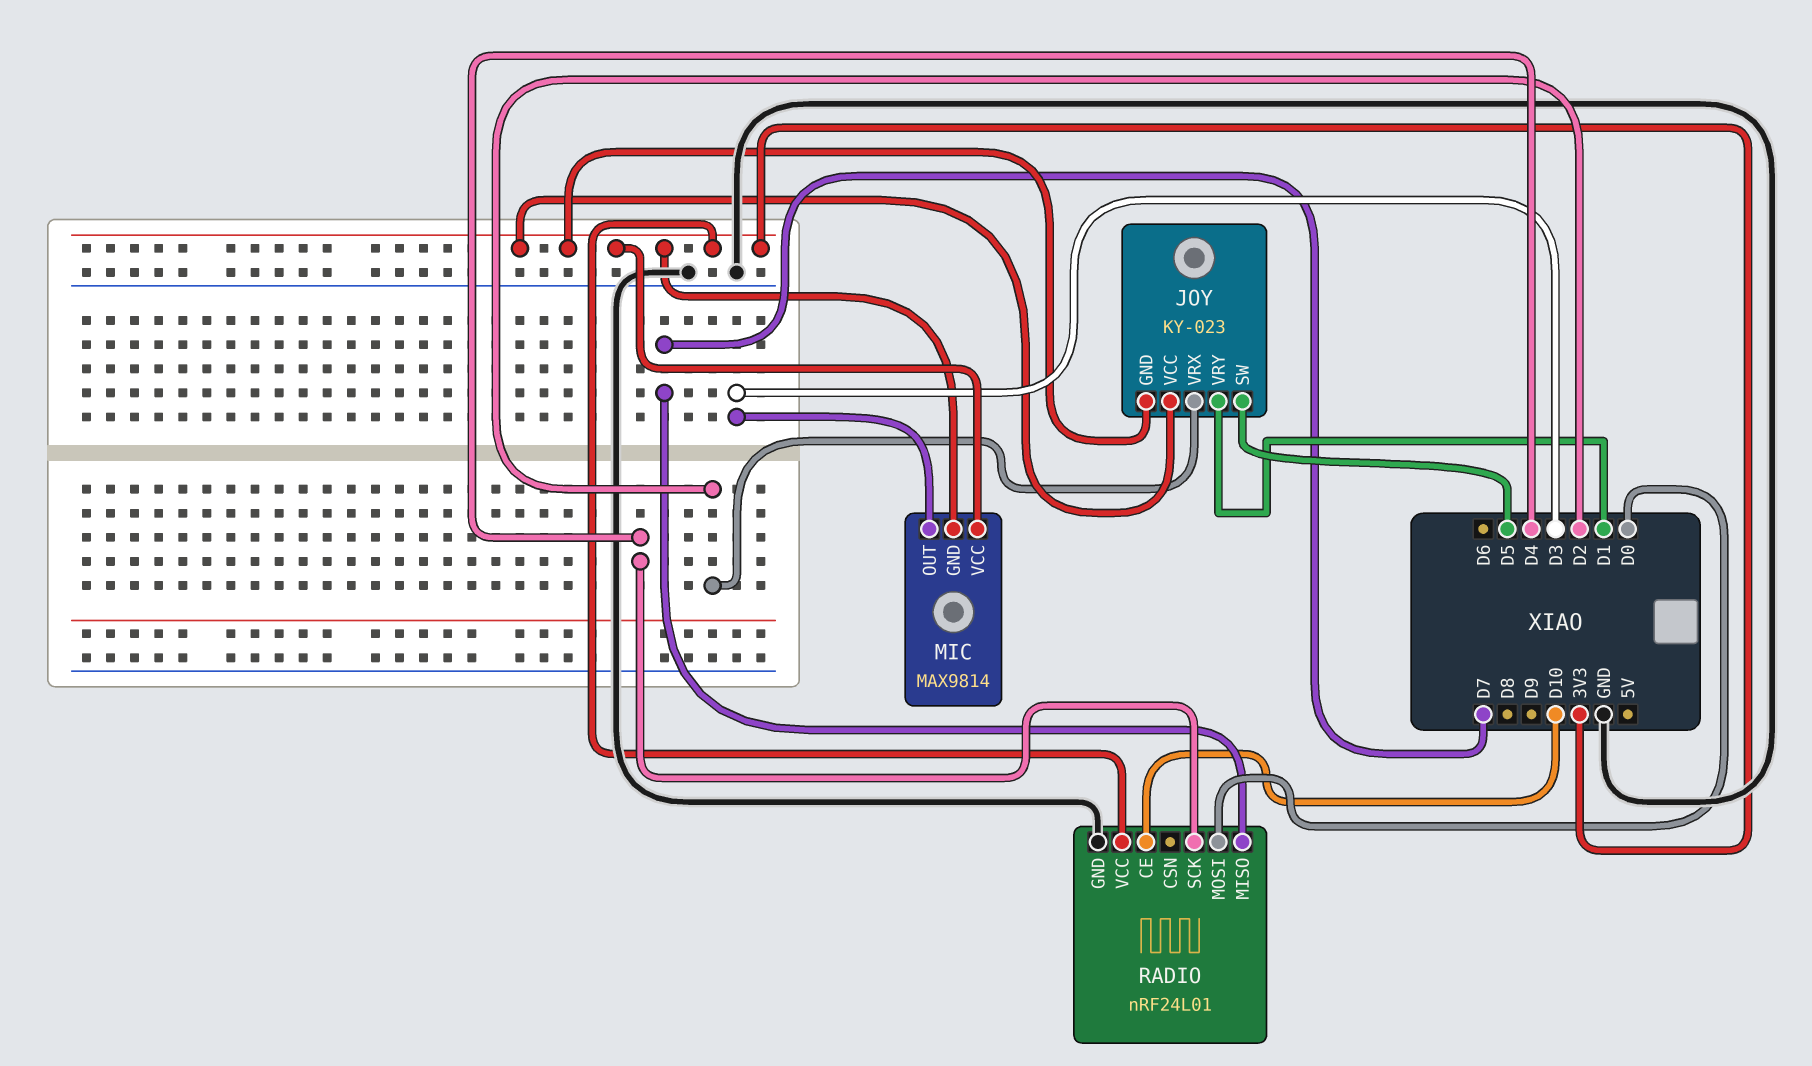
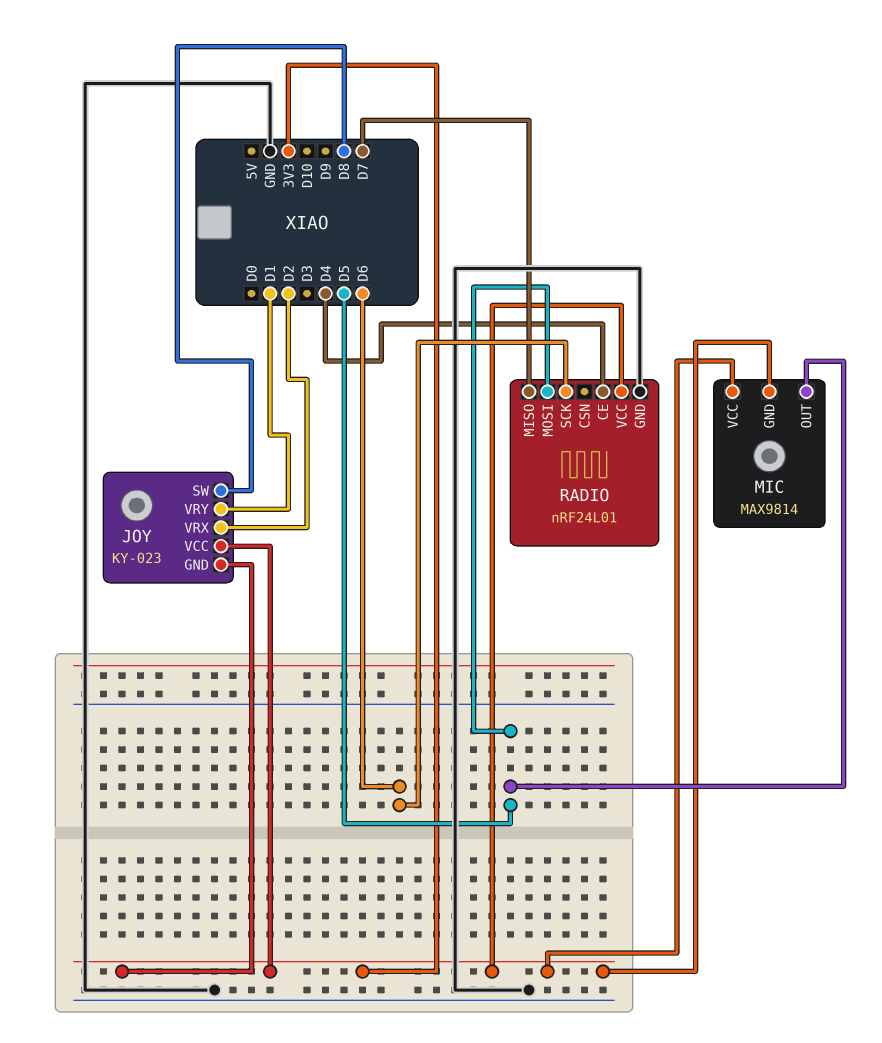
JOY pin SW: D5 -> D8
MIC pin OUT: D3 -> D5
RADIO pin CE: D10 -> D4
RADIO pin MOSI: D0 -> D5
RADIO pin SCK: D4 -> D6

